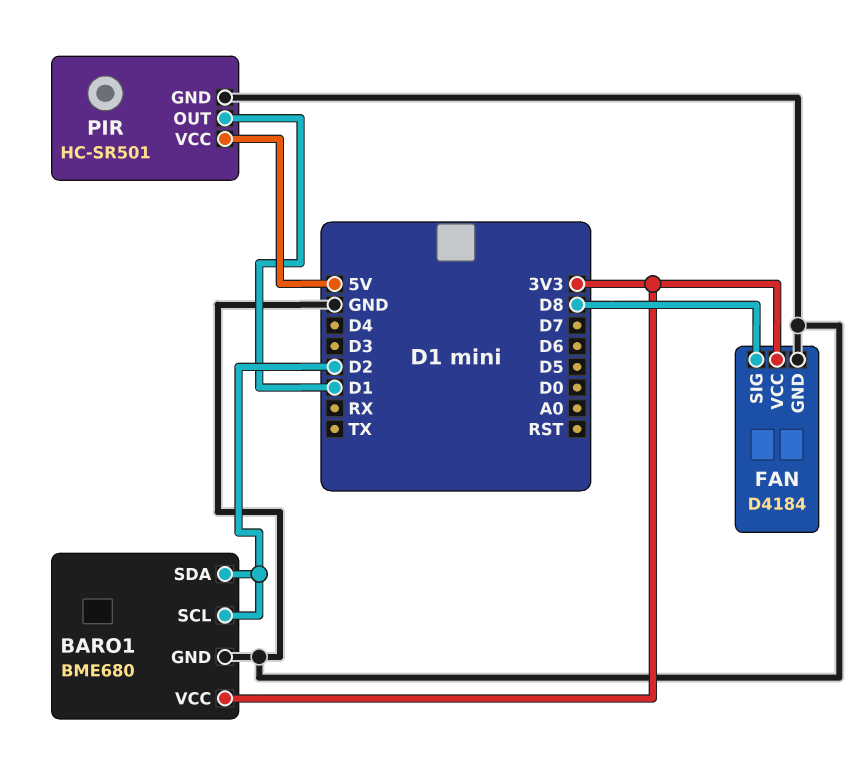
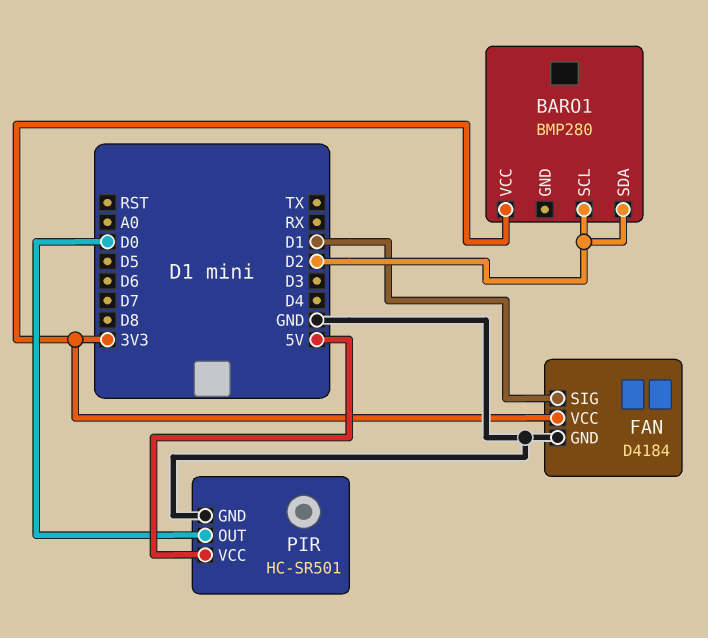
BARO1: BME680 -> BMP280
BARO1 pin GND: GND -> none
FAN pin SIG: D8 -> D1
PIR pin OUT: D1 -> D0

